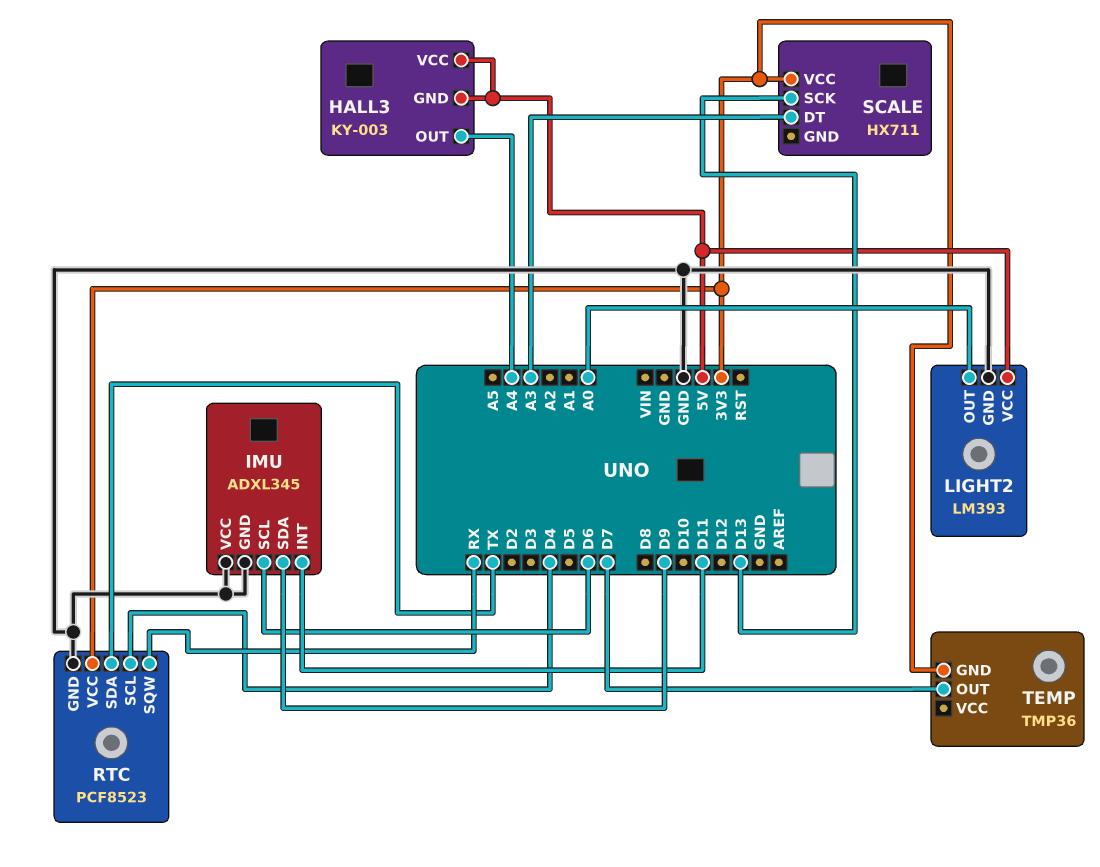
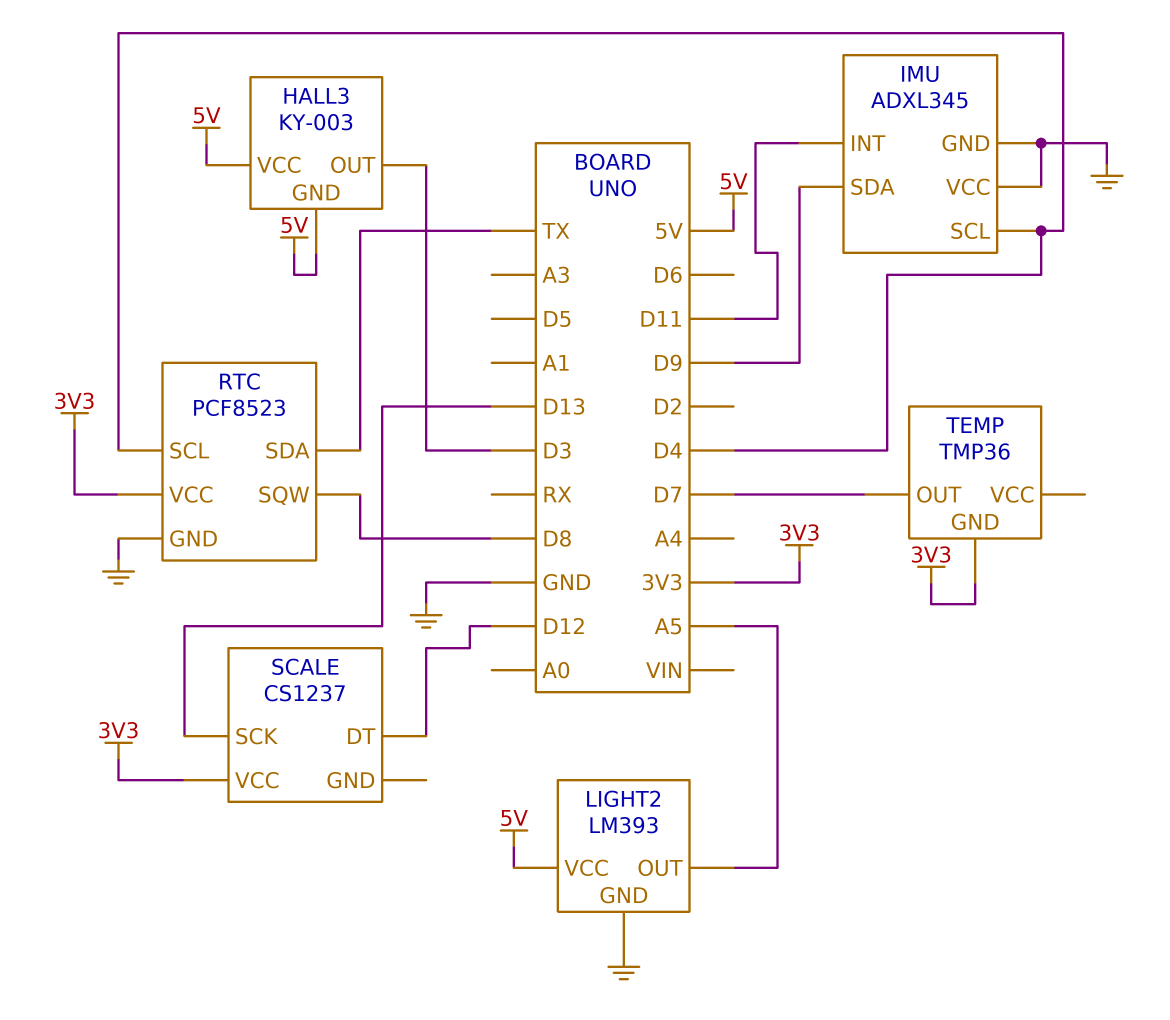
HALL3 pin OUT: A4 -> D3
IMU pin SCL: D6 -> D4
LIGHT2 pin OUT: A0 -> A5
RTC pin SQW: RX -> D8
SCALE: HX711 -> CS1237
SCALE pin DT: A3 -> D12

